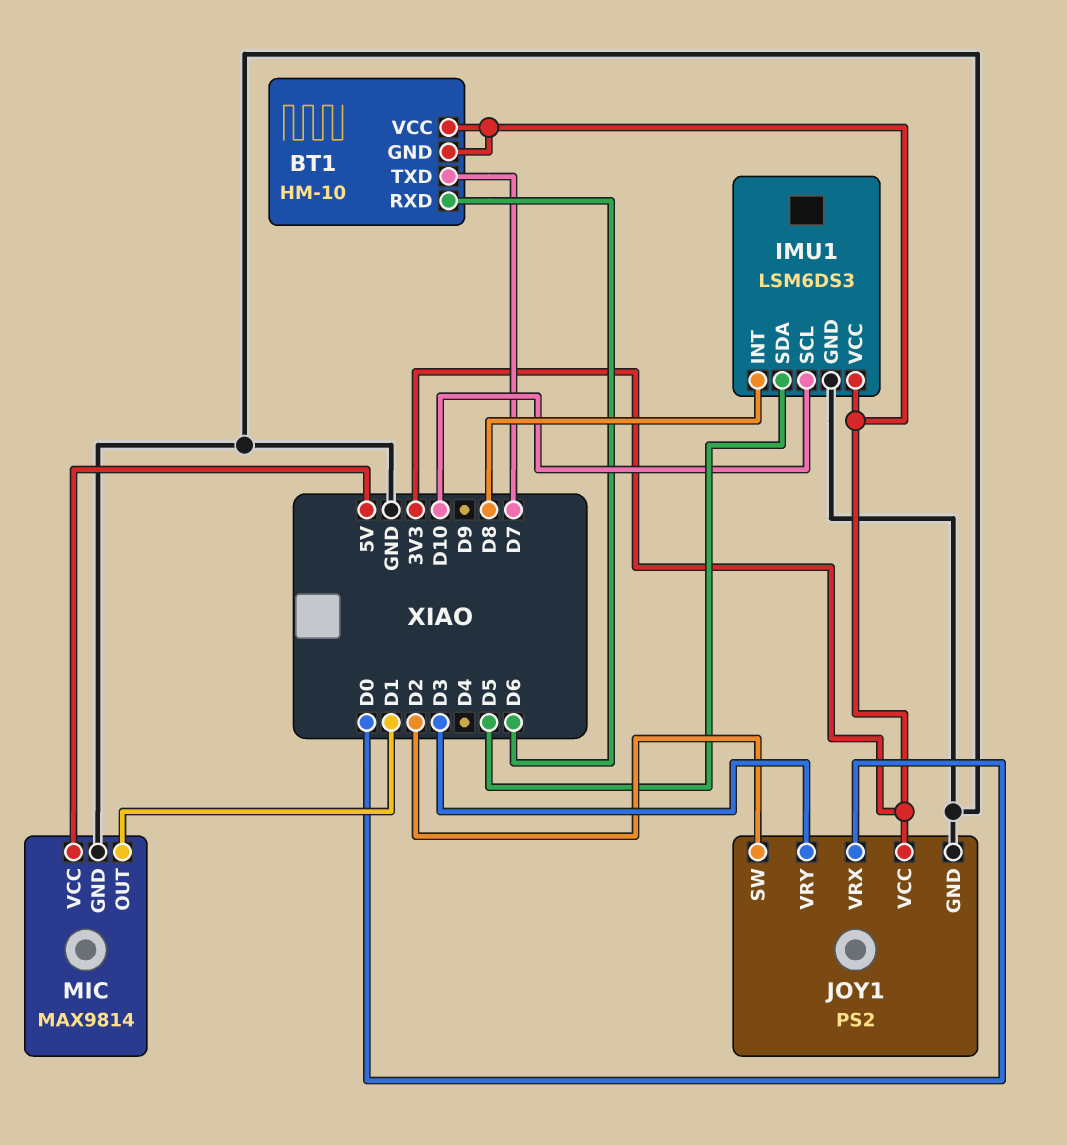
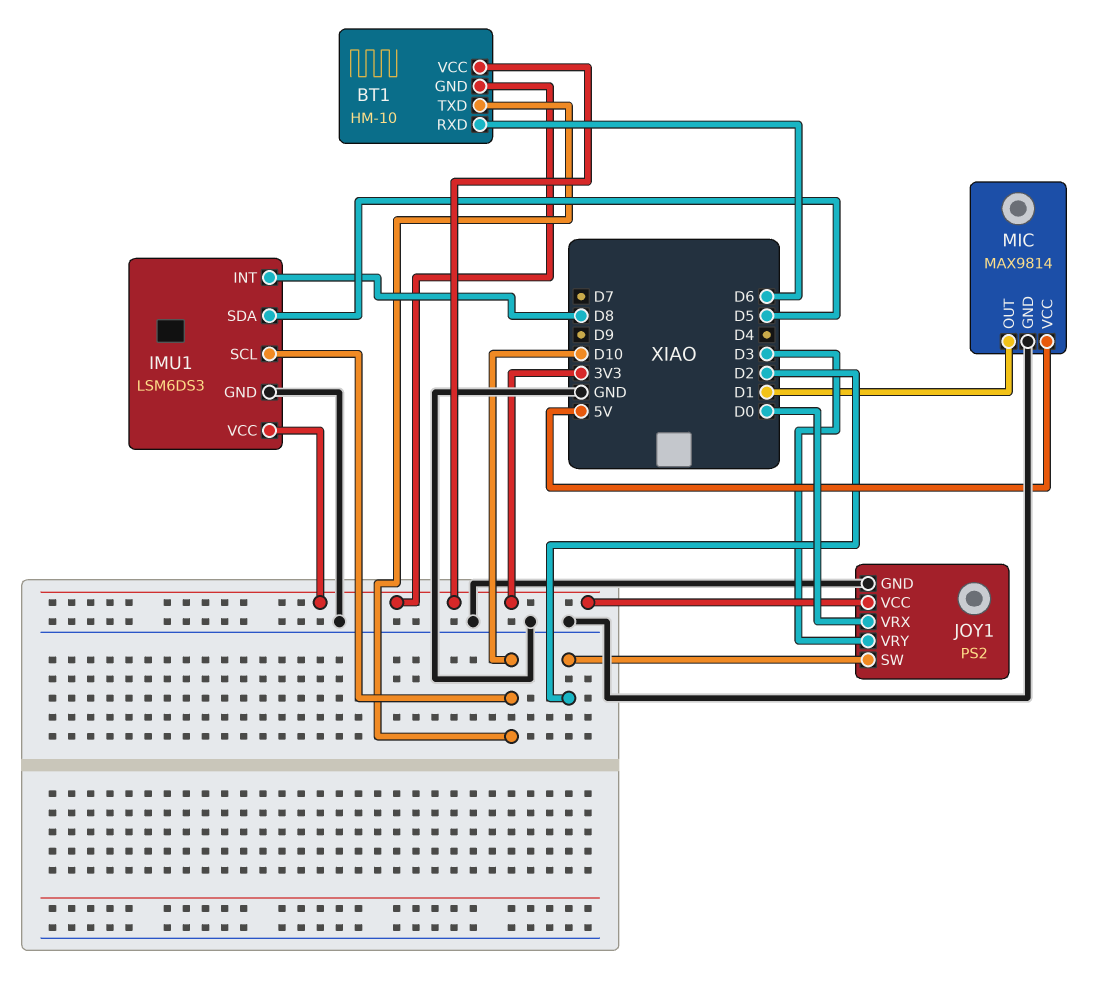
BT1 pin TXD: D7 -> D10

